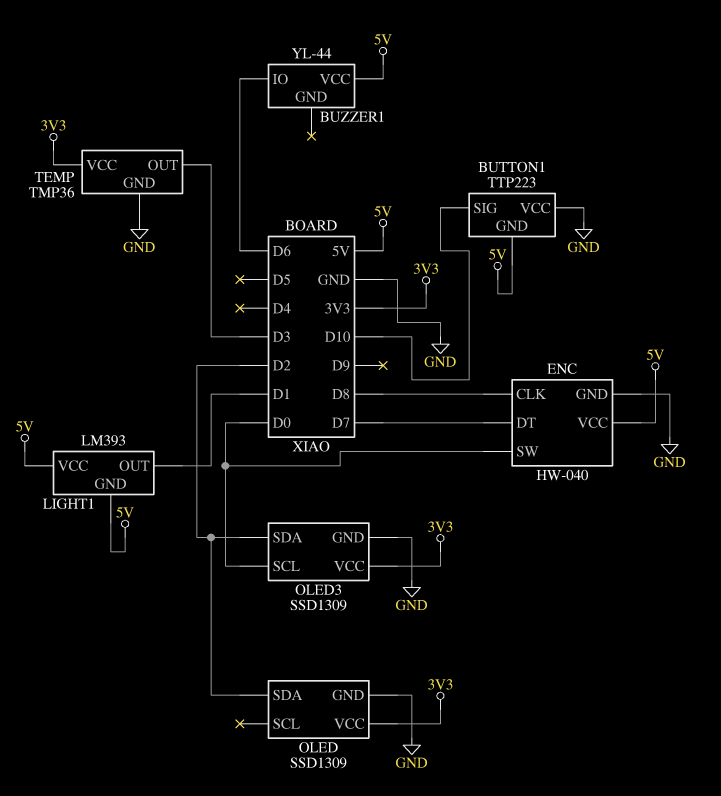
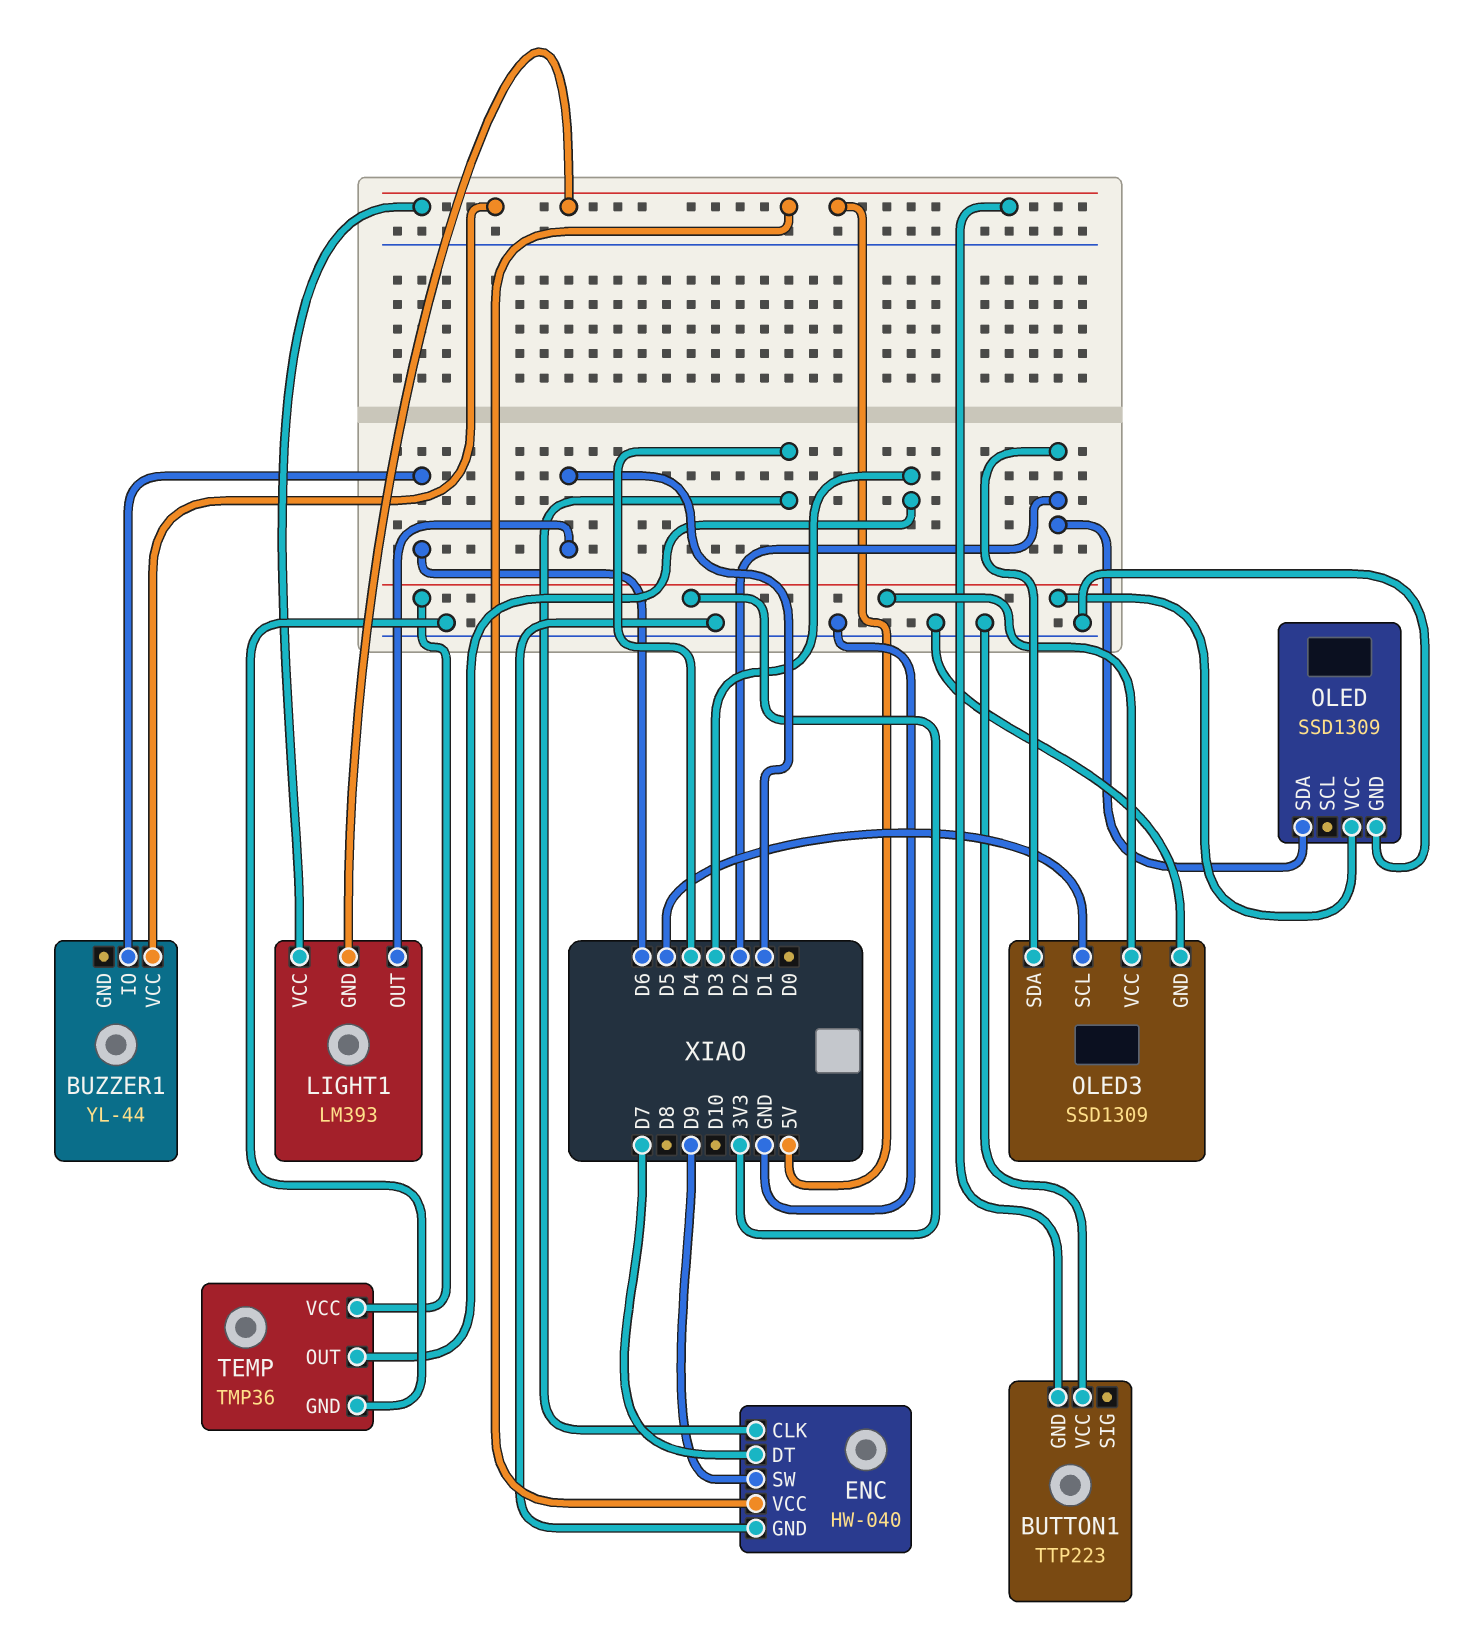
BUTTON1 pin SIG: D10 -> none
ENC pin CLK: D8 -> D4
ENC pin SW: D0 -> D9
OLED3 pin SCL: D0 -> D5

